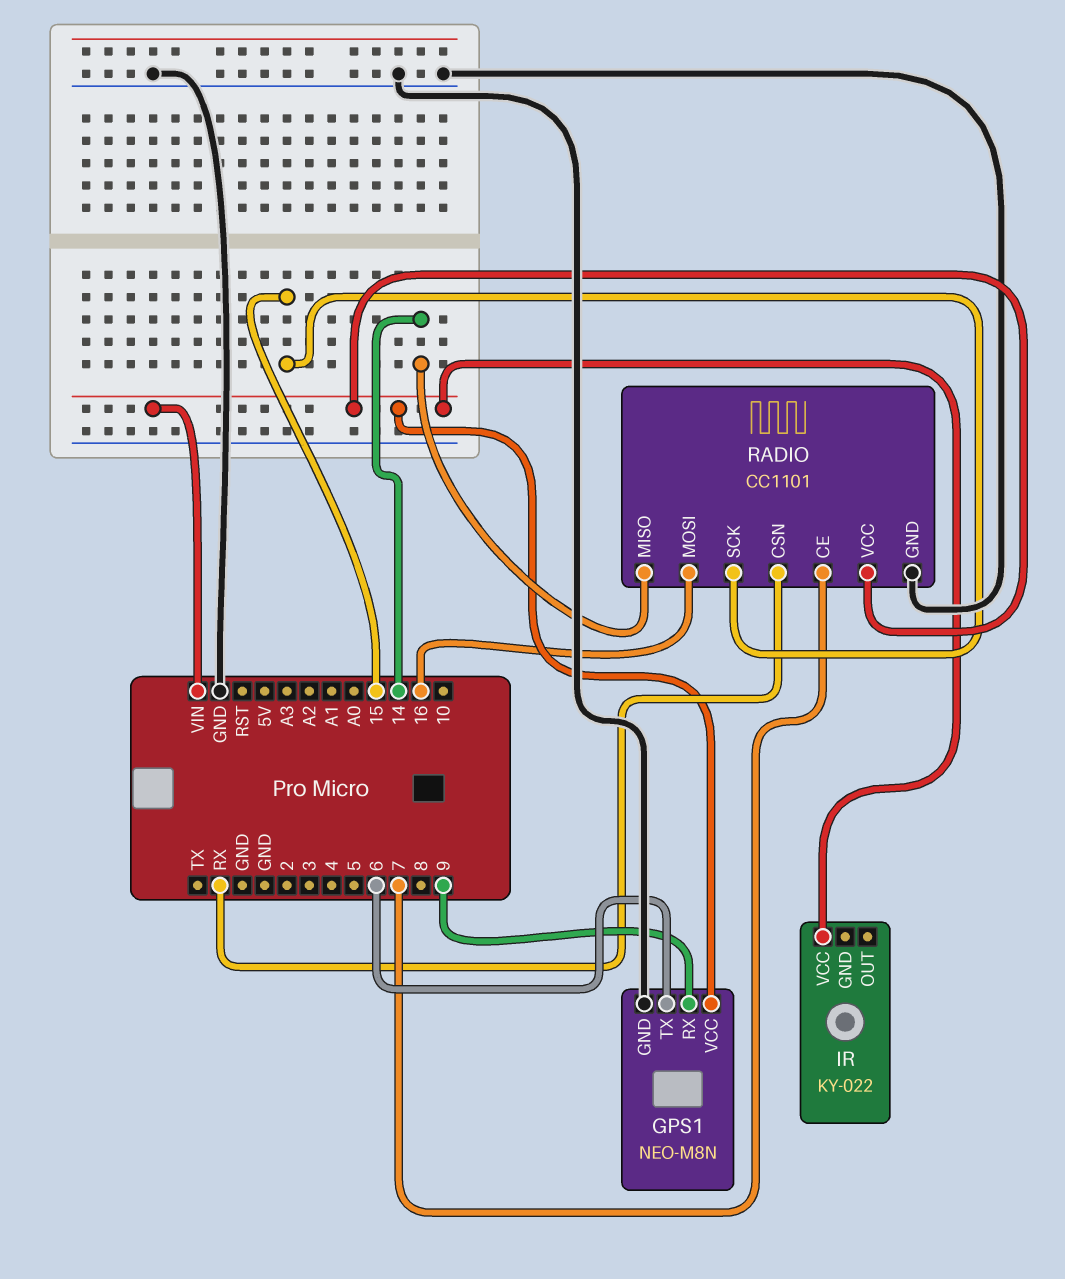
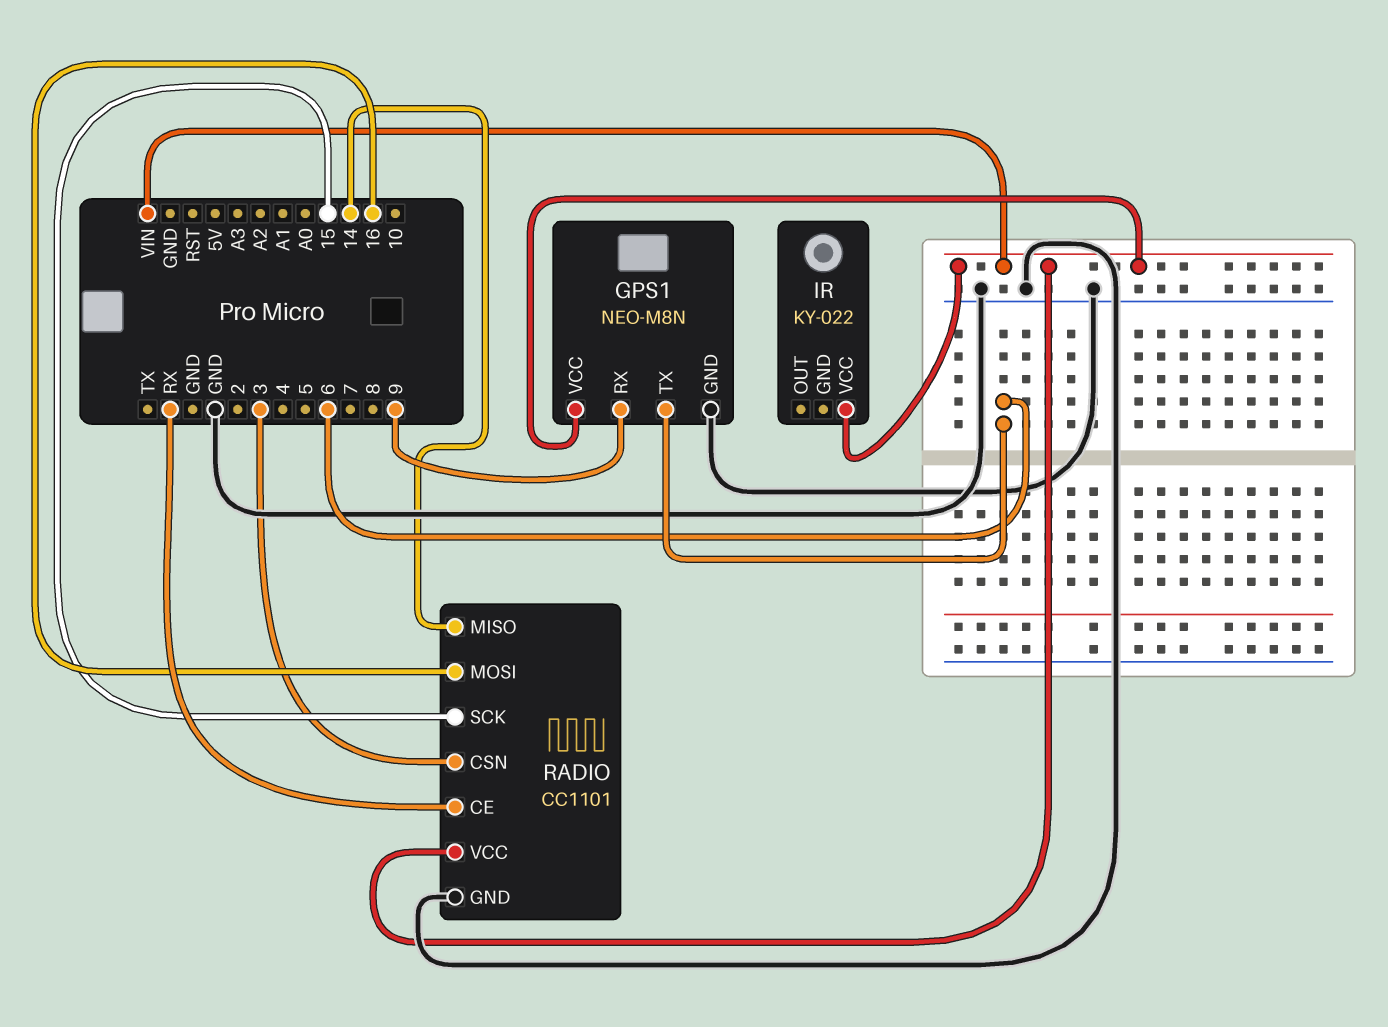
RADIO pin CE: 7 -> RX
RADIO pin CSN: RX -> 3

